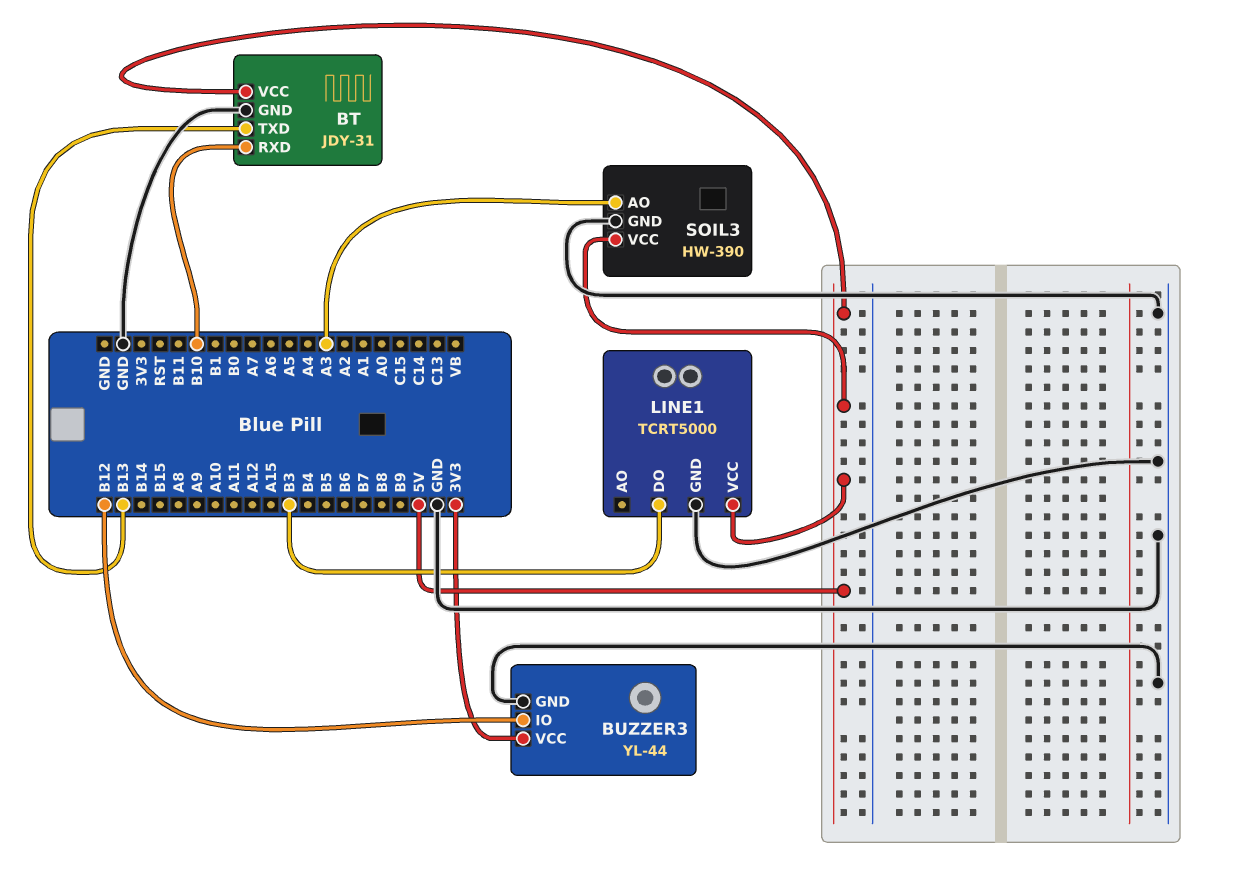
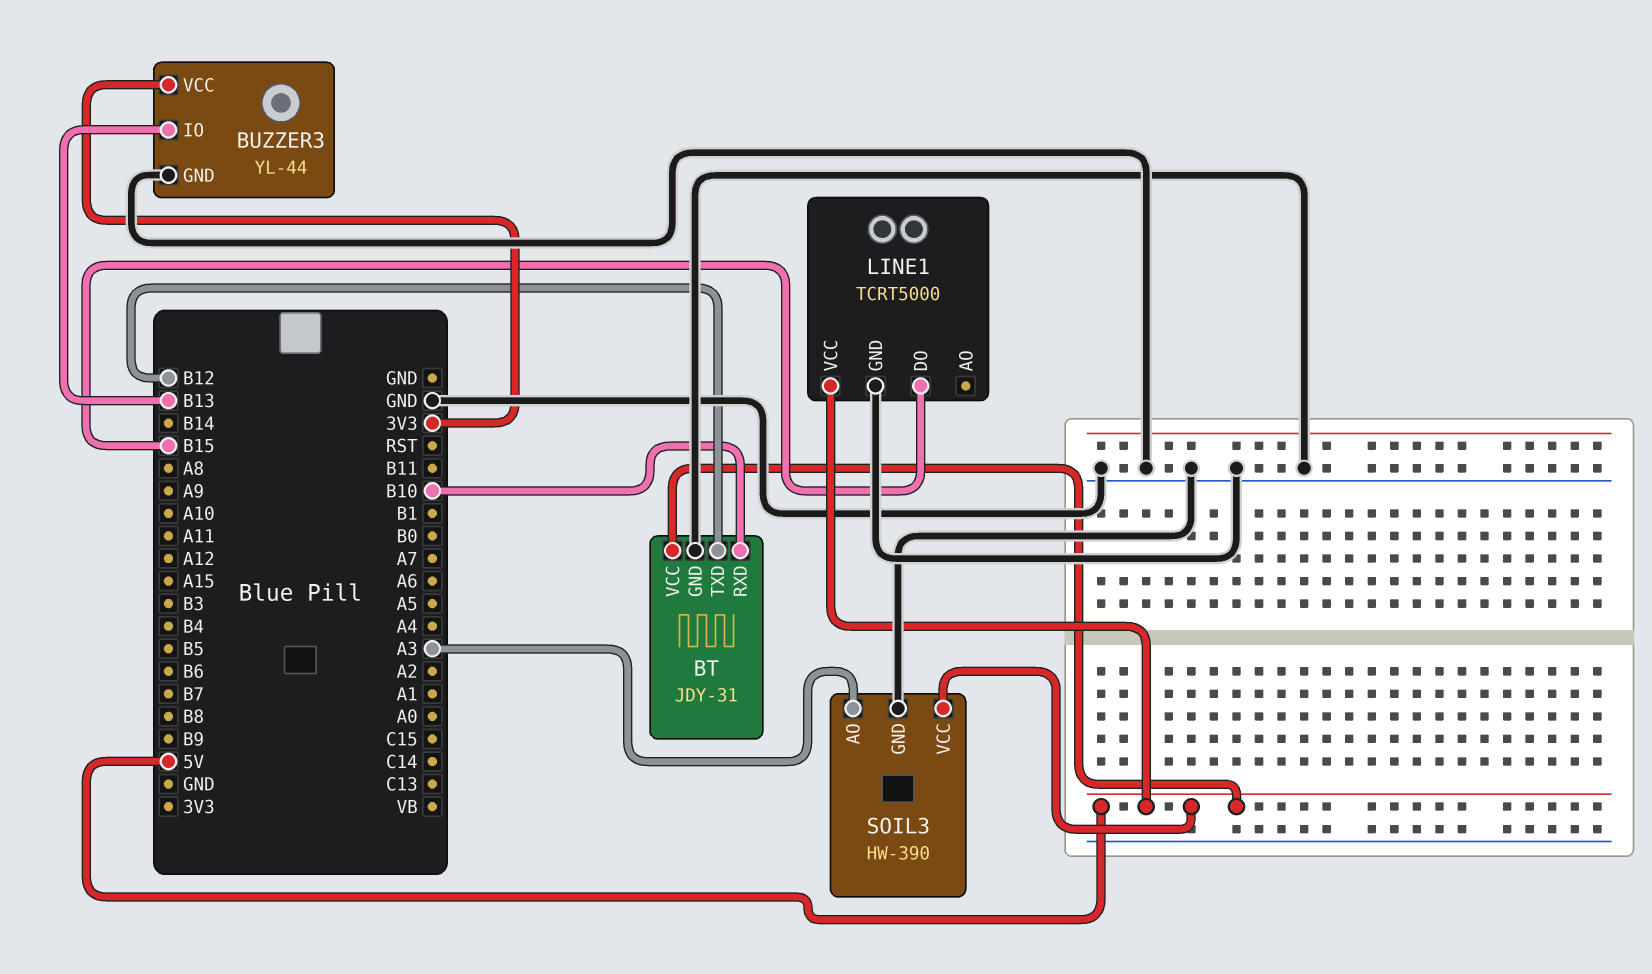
BT pin TXD: B13 -> B12
BUZZER3 pin IO: B12 -> B13
LINE1 pin DO: B3 -> B15

